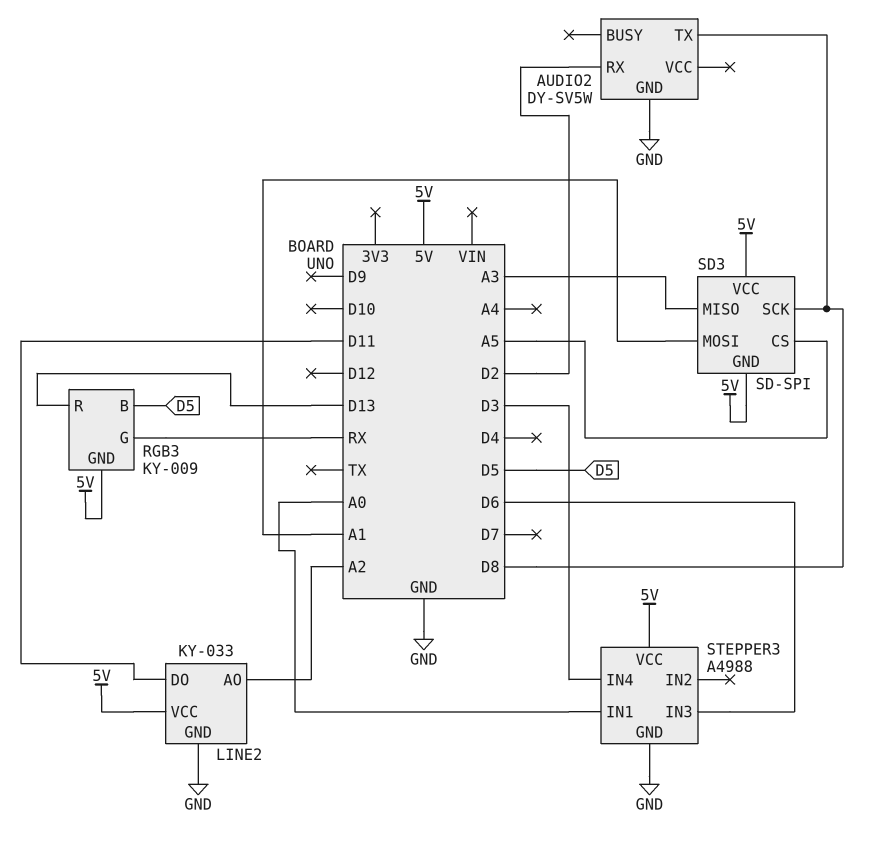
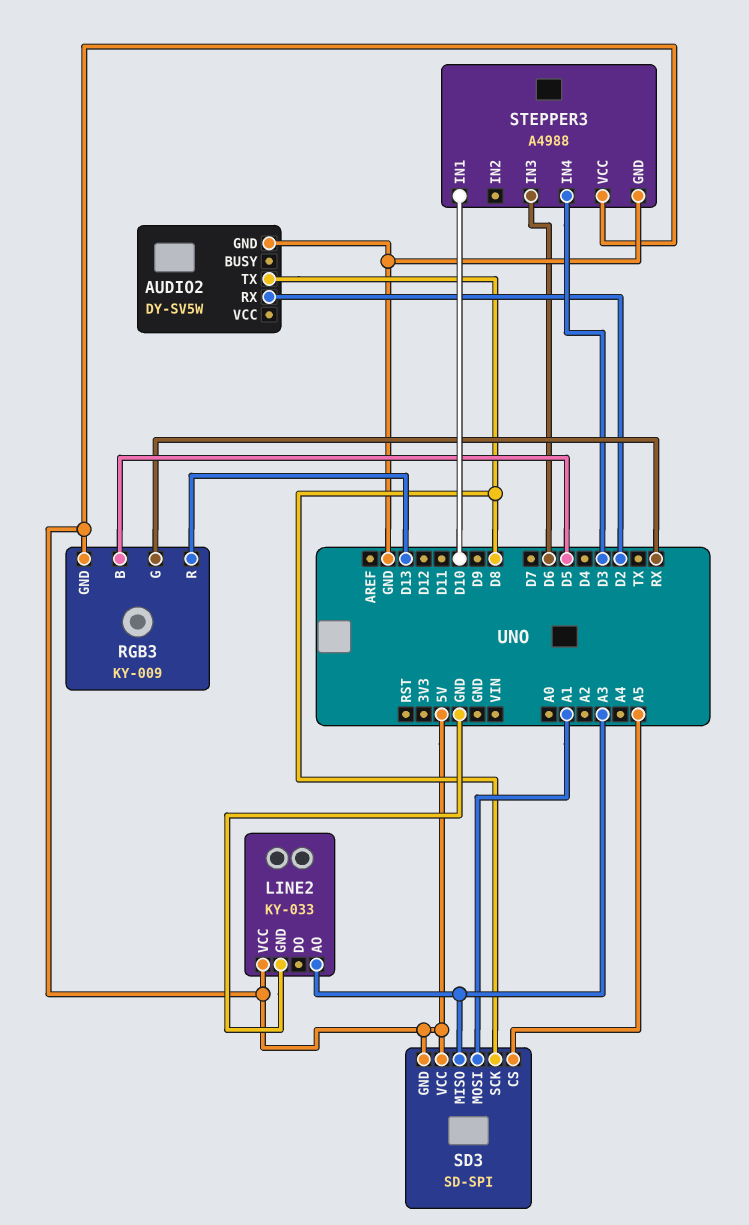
LINE2 pin AO: A2 -> A3
LINE2 pin DO: D11 -> none
STEPPER3 pin IN1: A0 -> D10

